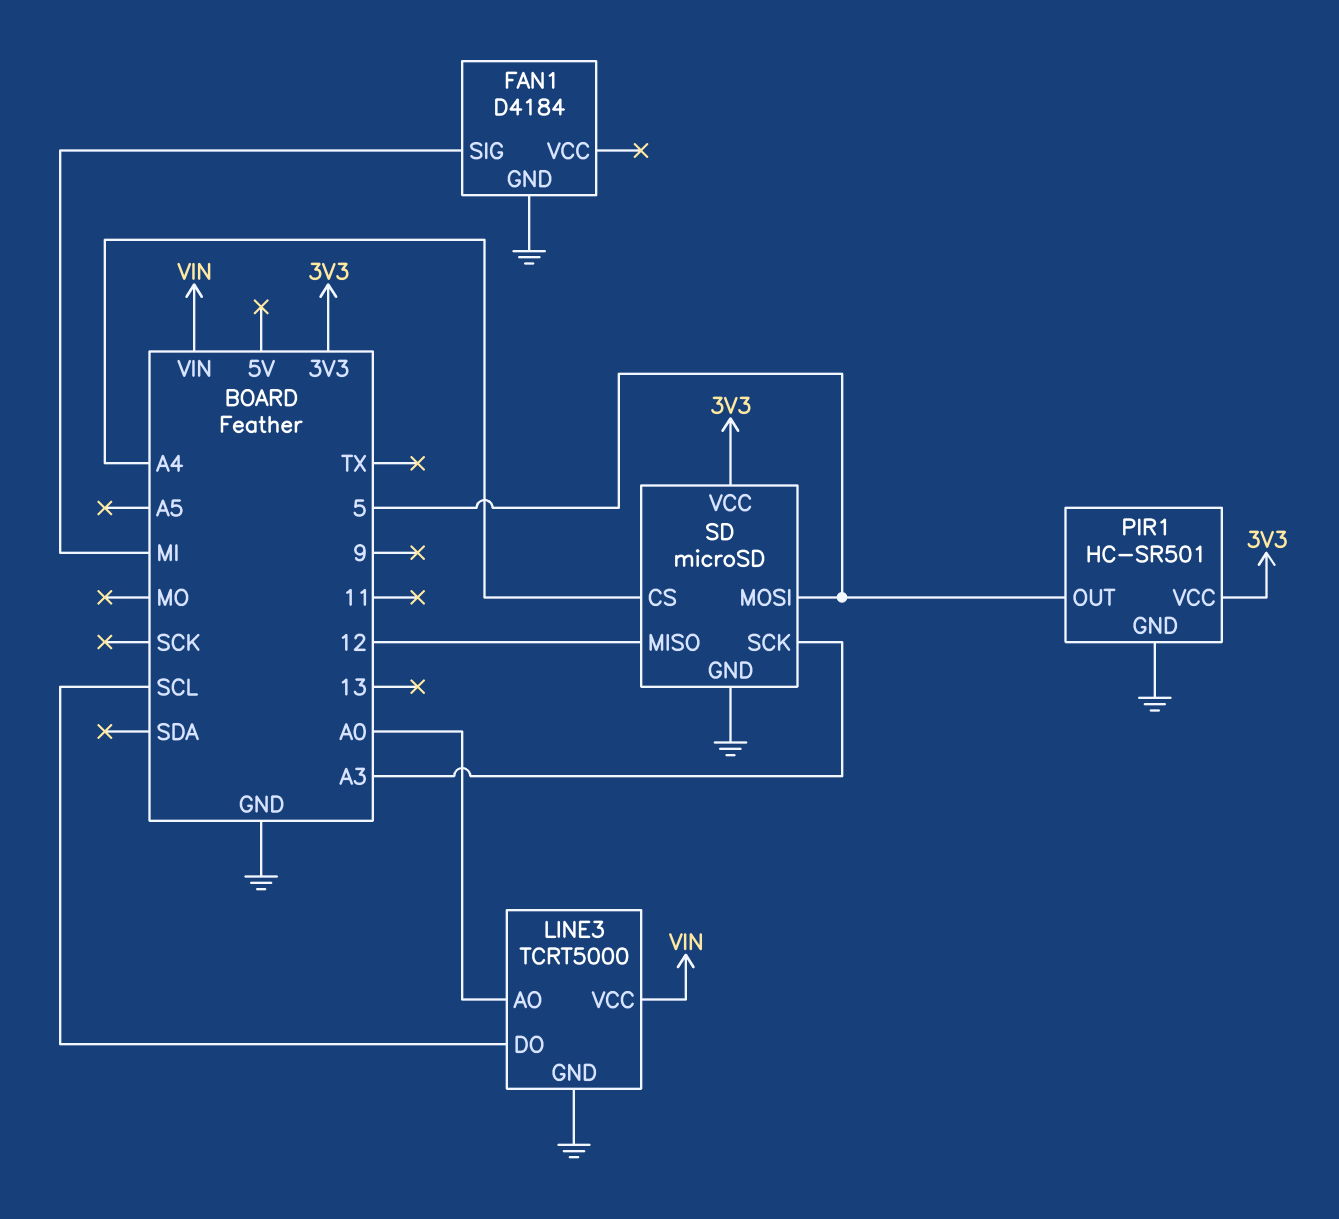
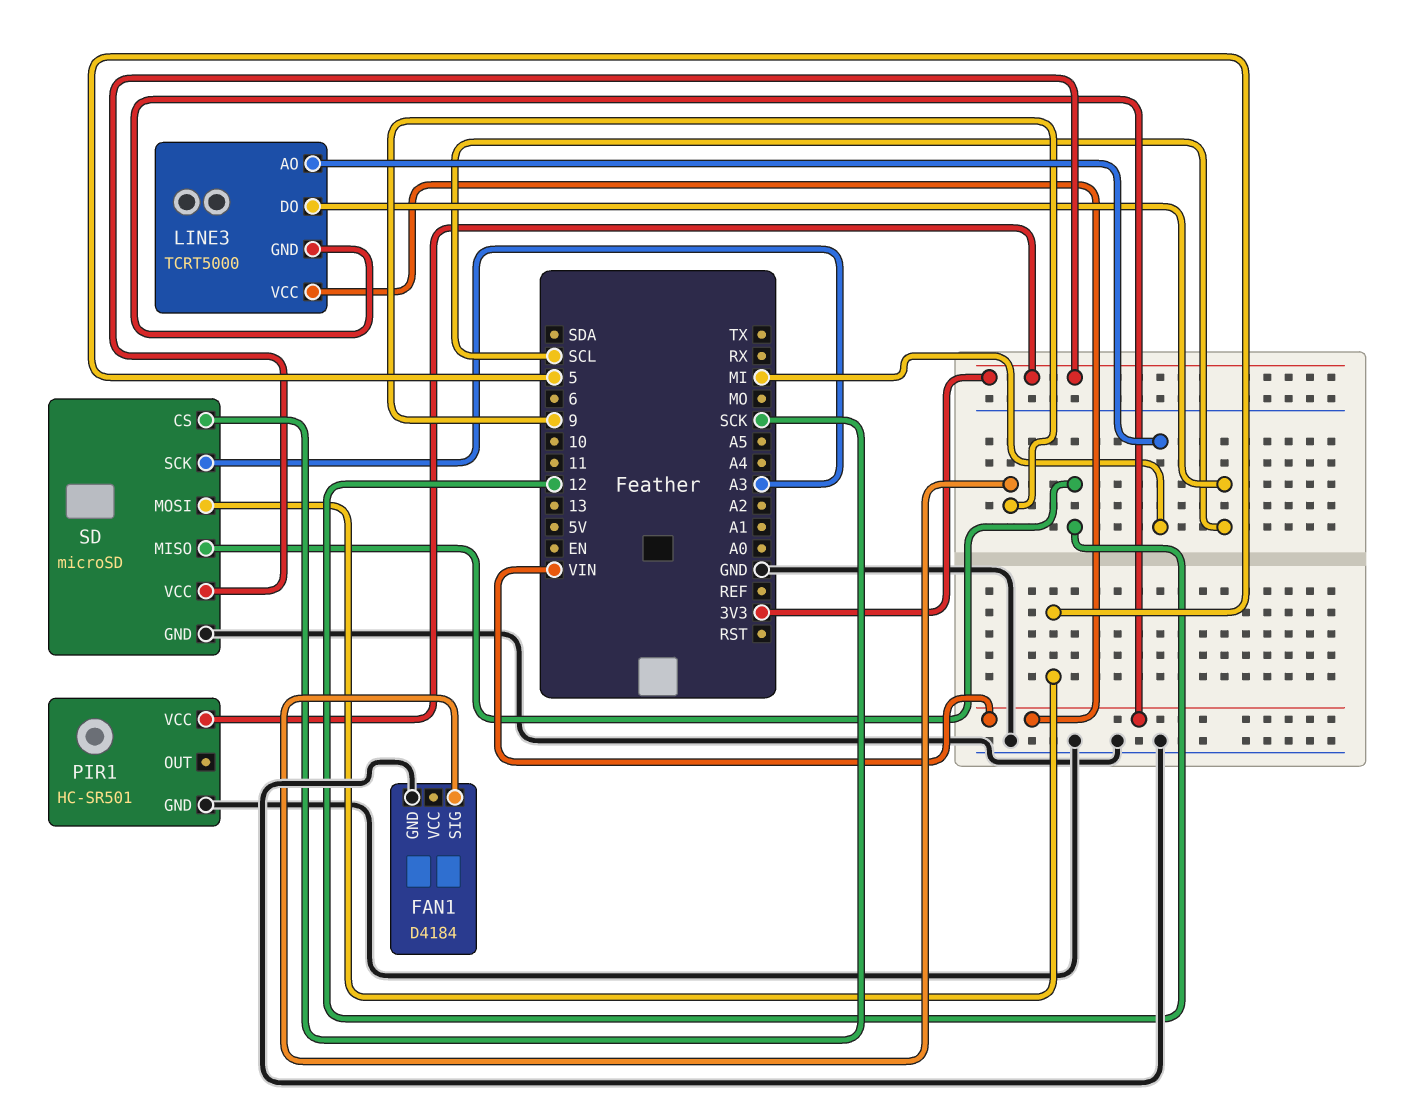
FAN1 pin SIG: MI -> 9
LINE3 pin AO: A0 -> MI
LINE3 pin GND: GND -> VIN
PIR1 pin OUT: 5 -> none
SD pin CS: A4 -> SCK

